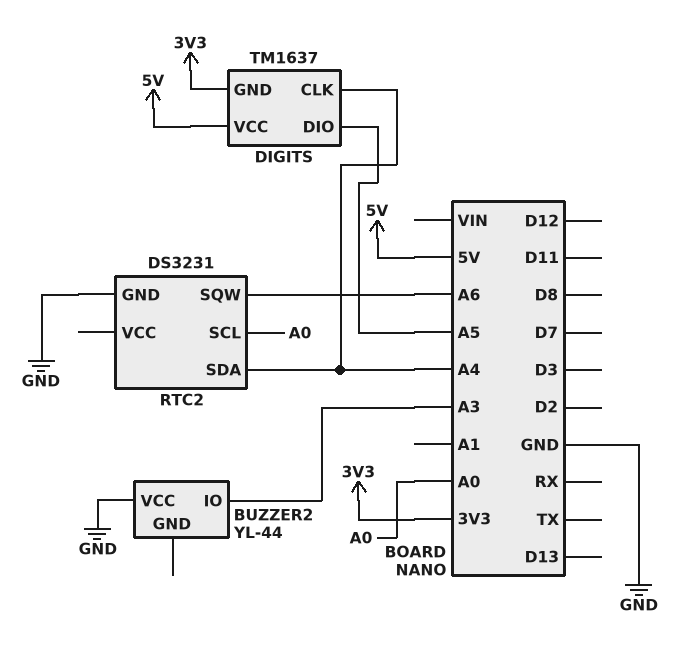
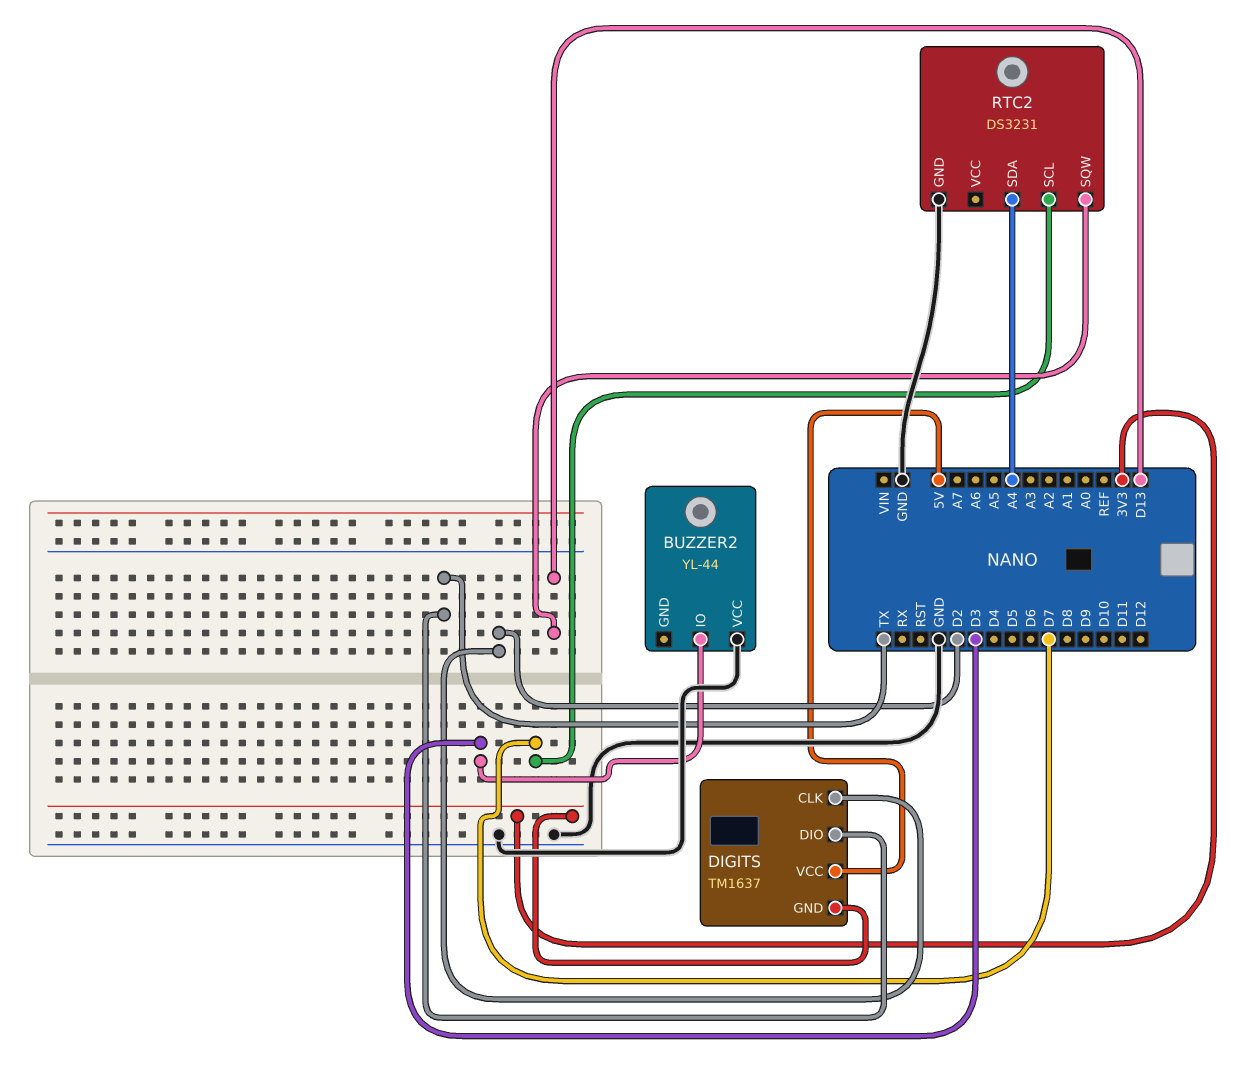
BUZZER2 pin IO: A3 -> D3
DIGITS pin CLK: A4 -> D2
DIGITS pin DIO: A5 -> TX
RTC2 pin SCL: A0 -> D7
RTC2 pin SQW: A6 -> D13

